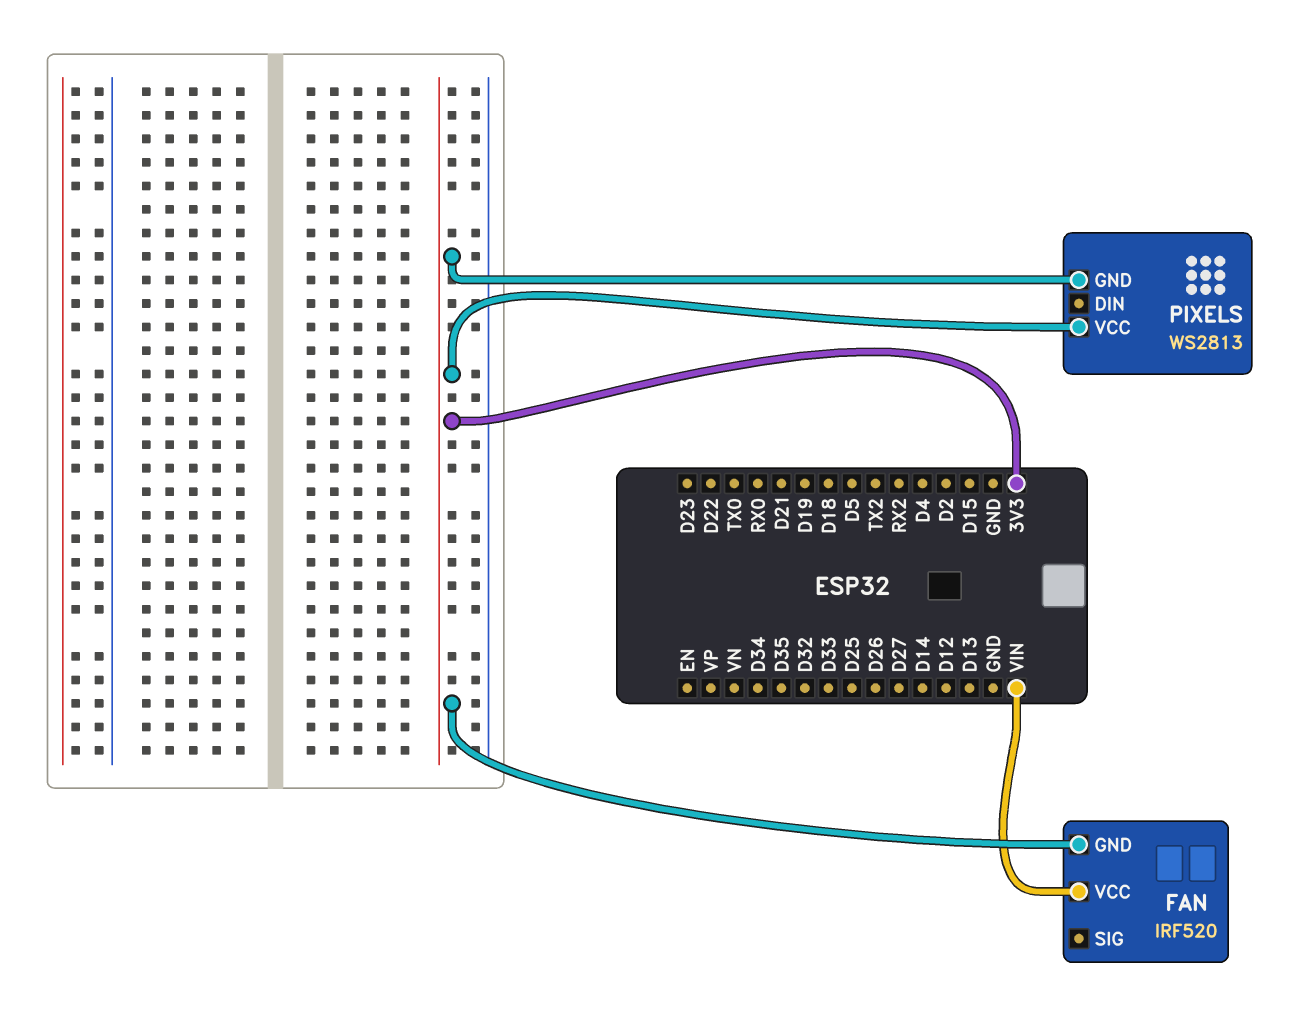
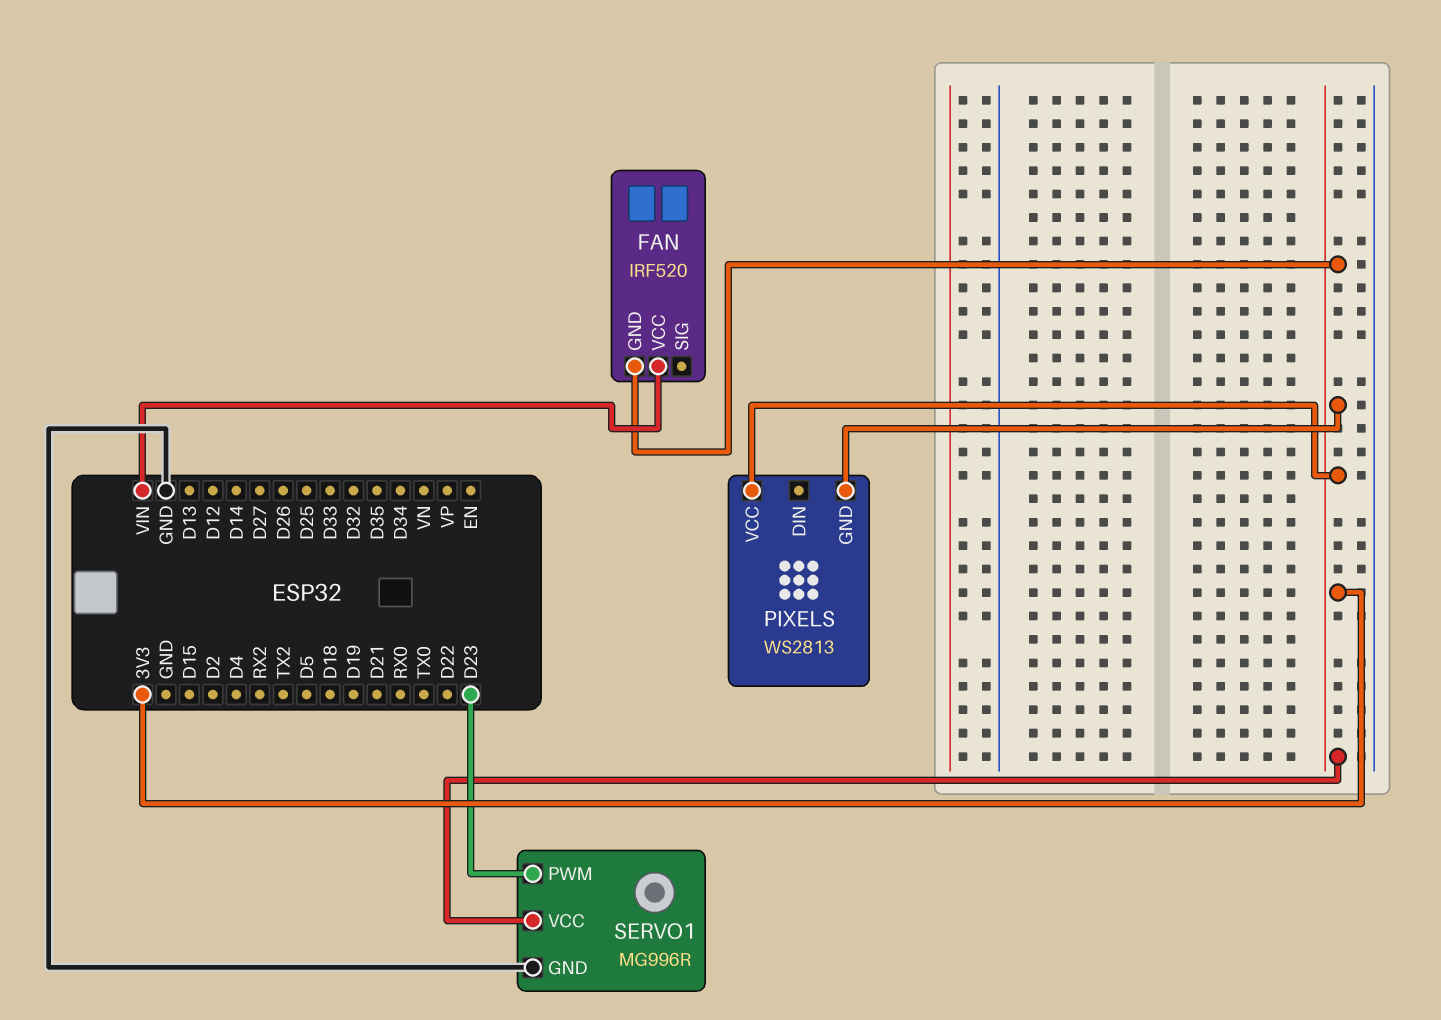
SERVO1: none -> MG996R
SERVO1 pin GND: none -> GND
SERVO1 pin PWM: none -> D23
SERVO1 pin VCC: none -> 3V3

